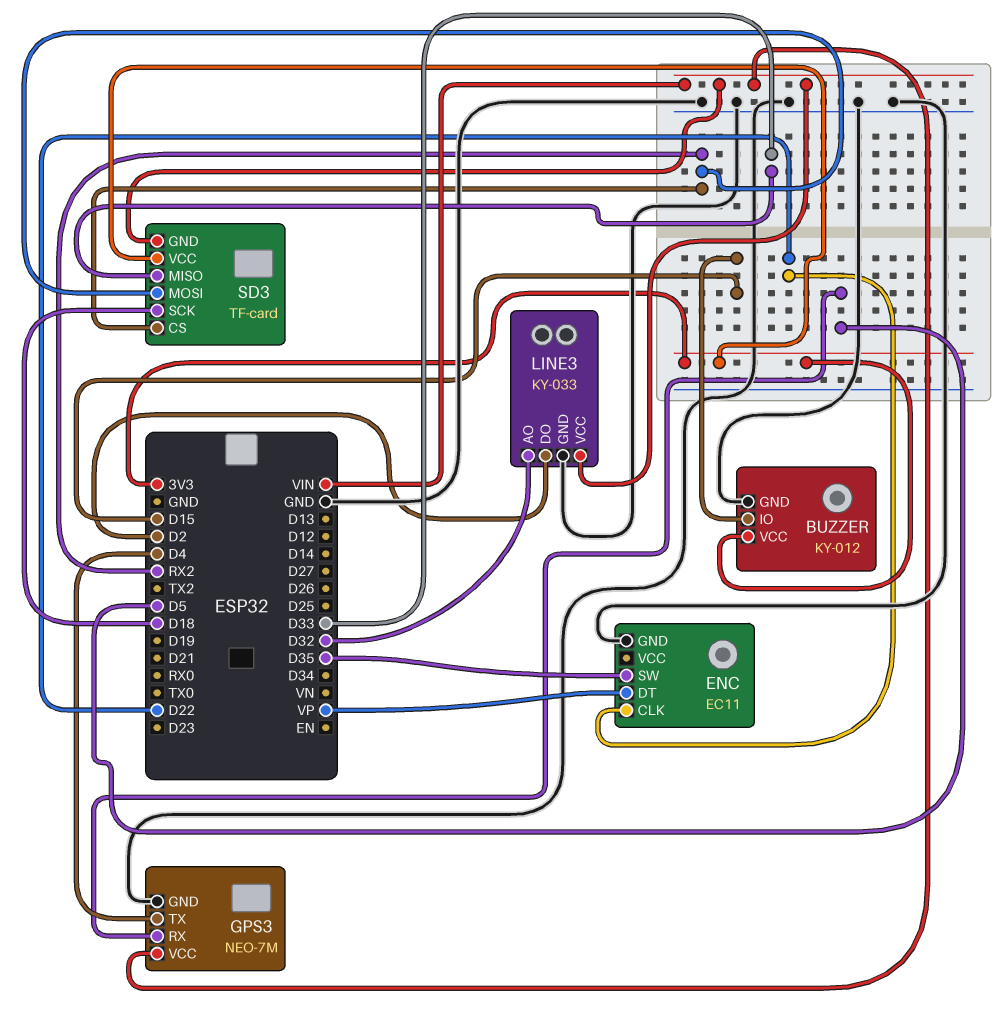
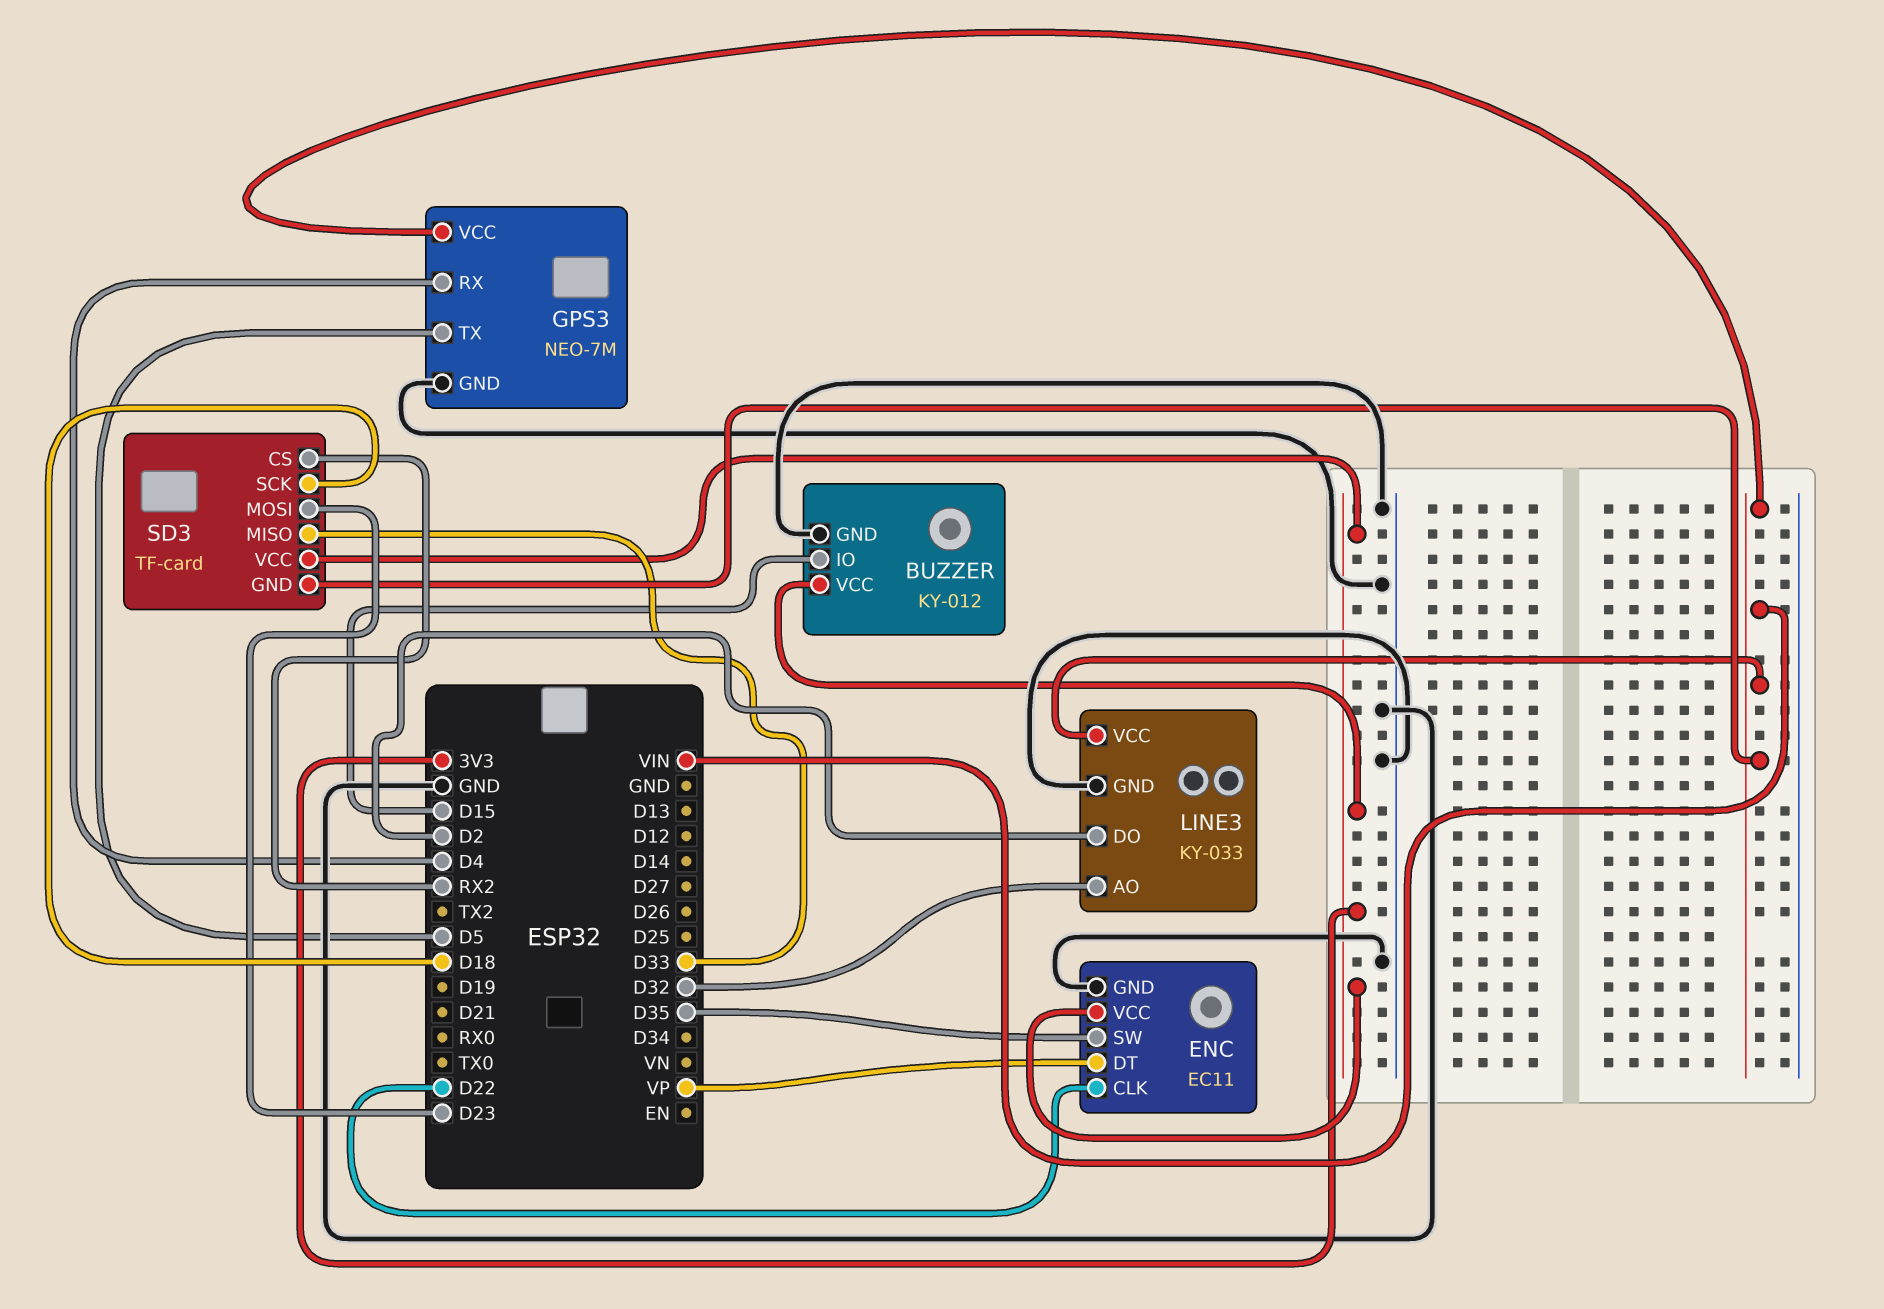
ENC pin VCC: none -> 3V3
GPS3 pin RX: D5 -> D4
GPS3 pin TX: D4 -> D5
SD3 pin MOSI: RX2 -> D23

